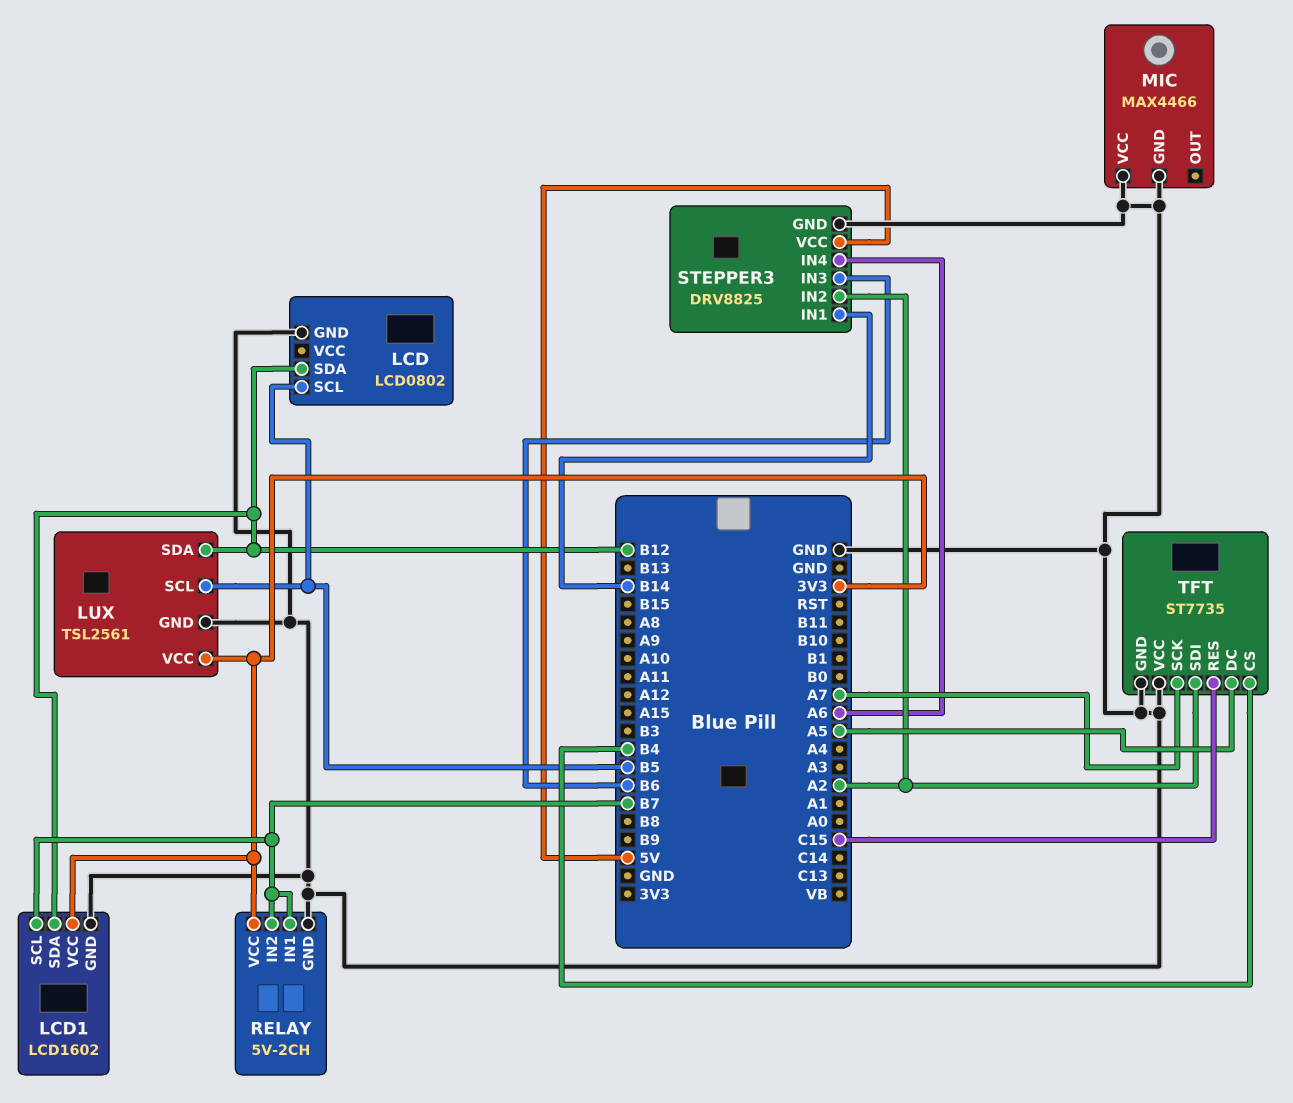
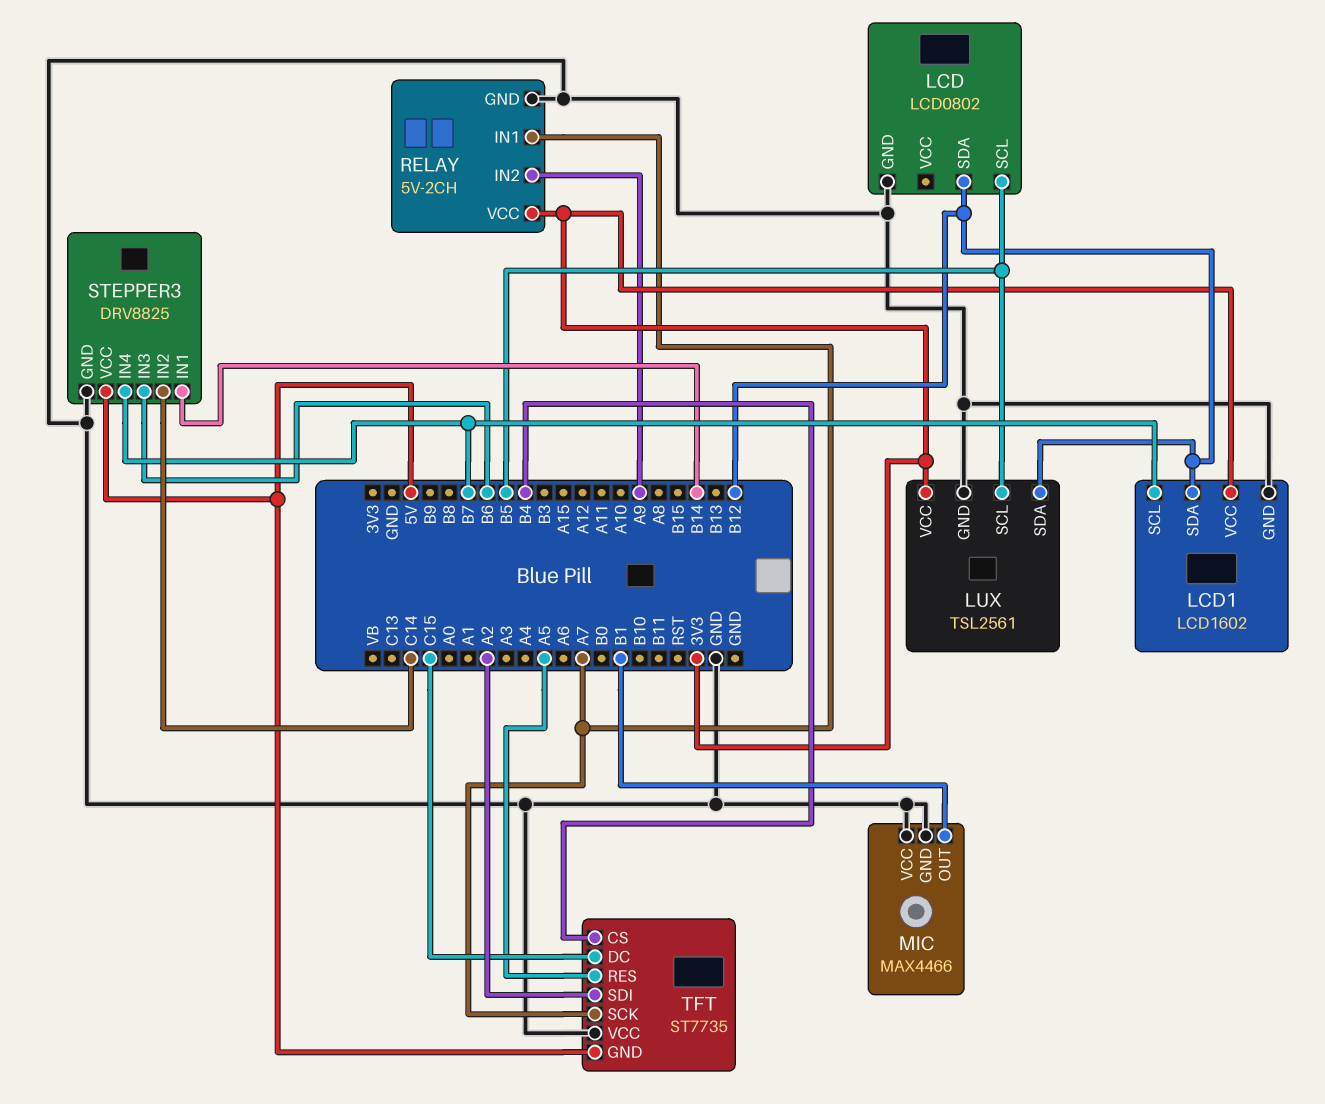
MIC pin OUT: none -> B1
RELAY pin IN1: B7 -> A7
RELAY pin IN2: B7 -> A9
STEPPER3 pin IN2: A2 -> C14
STEPPER3 pin IN4: A6 -> B7
TFT pin DC: A5 -> C15
TFT pin GND: GND -> 5V
TFT pin RES: C15 -> A5

